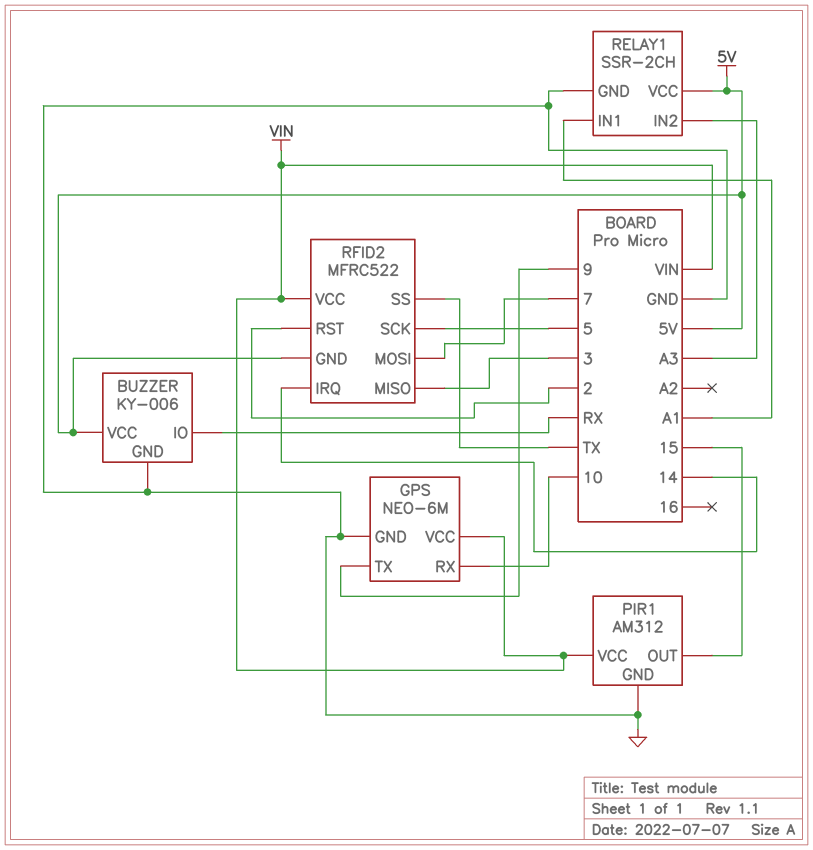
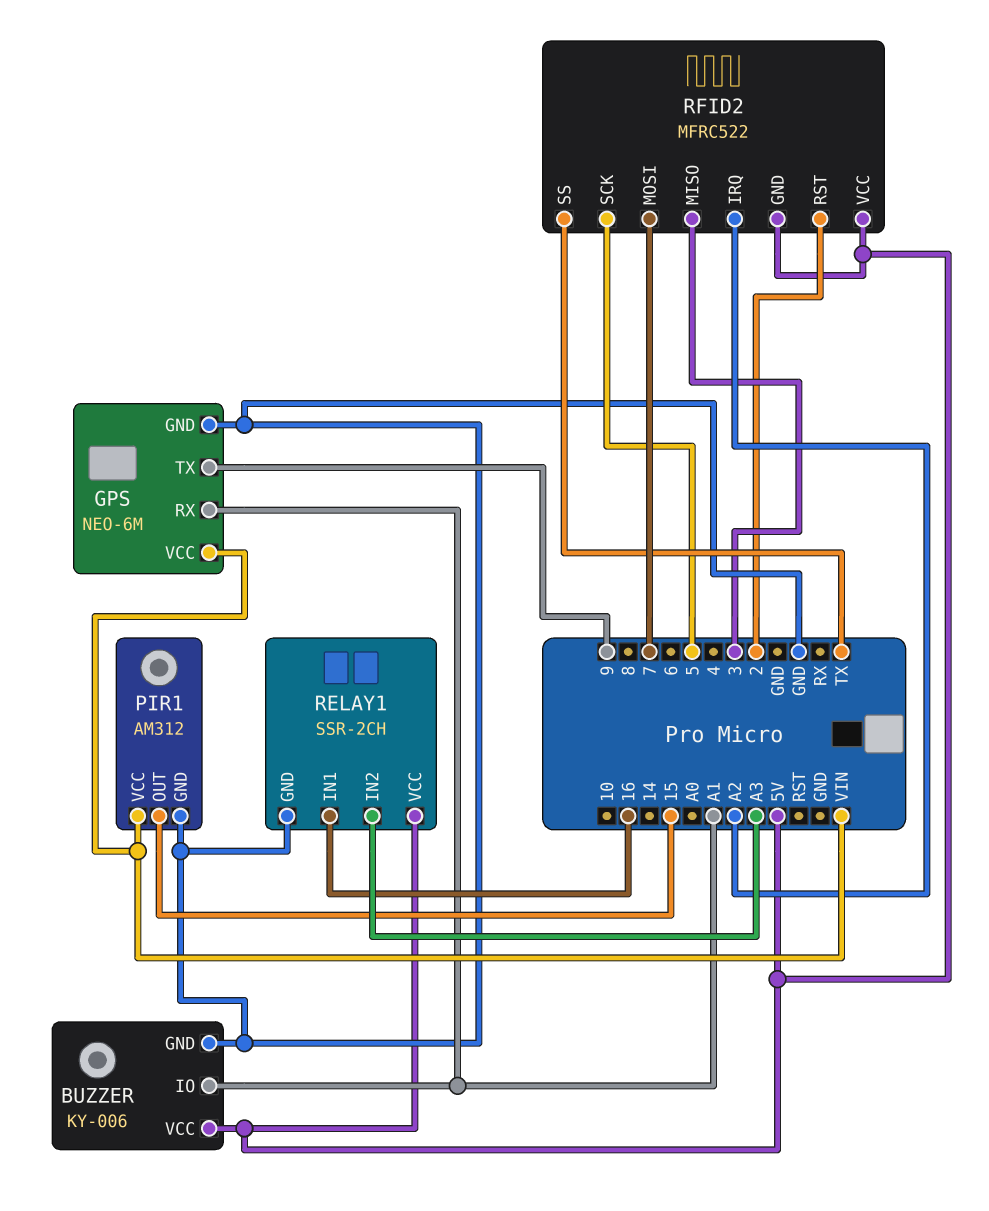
BUZZER pin IO: RX -> A1
GPS pin RX: 10 -> A1
RELAY1 pin IN1: A1 -> 16
RFID2 pin IRQ: 14 -> A2
RFID2 pin VCC: VIN -> 5V

